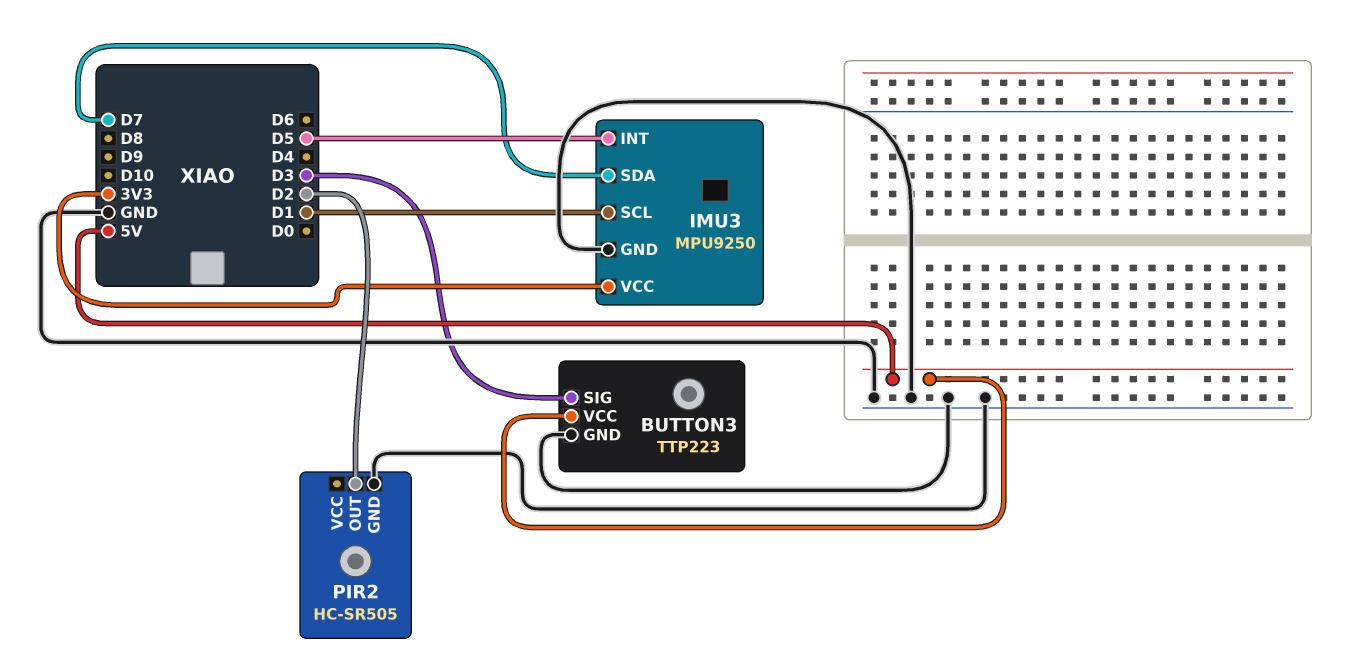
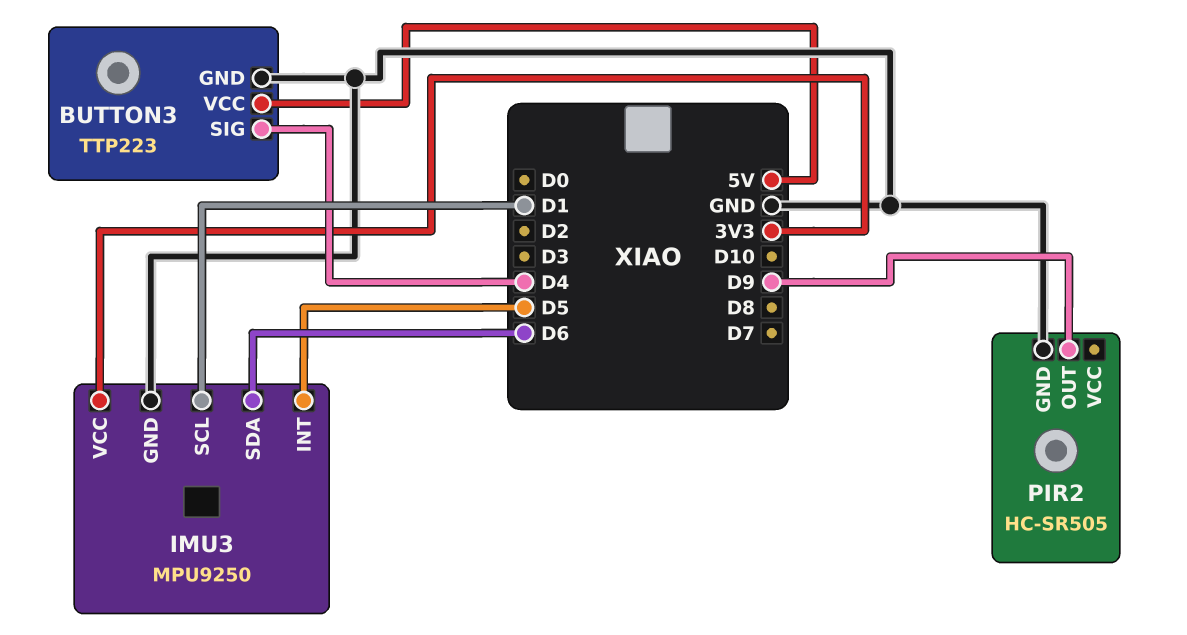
BUTTON3 pin SIG: D3 -> D4
IMU3 pin SDA: D7 -> D6
PIR2 pin OUT: D2 -> D9

